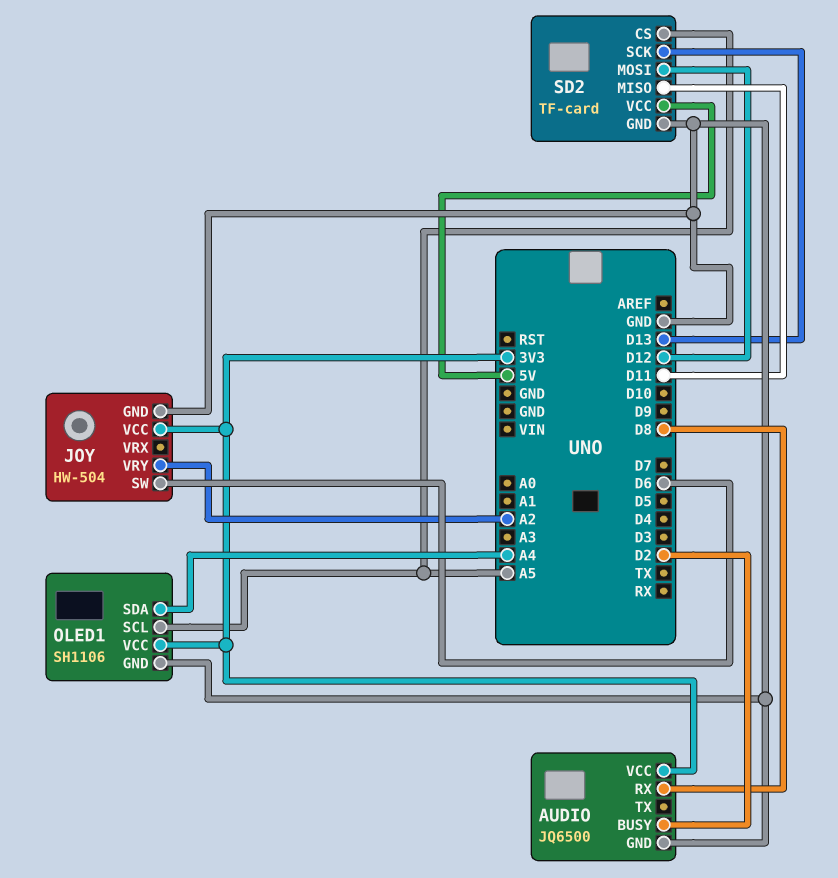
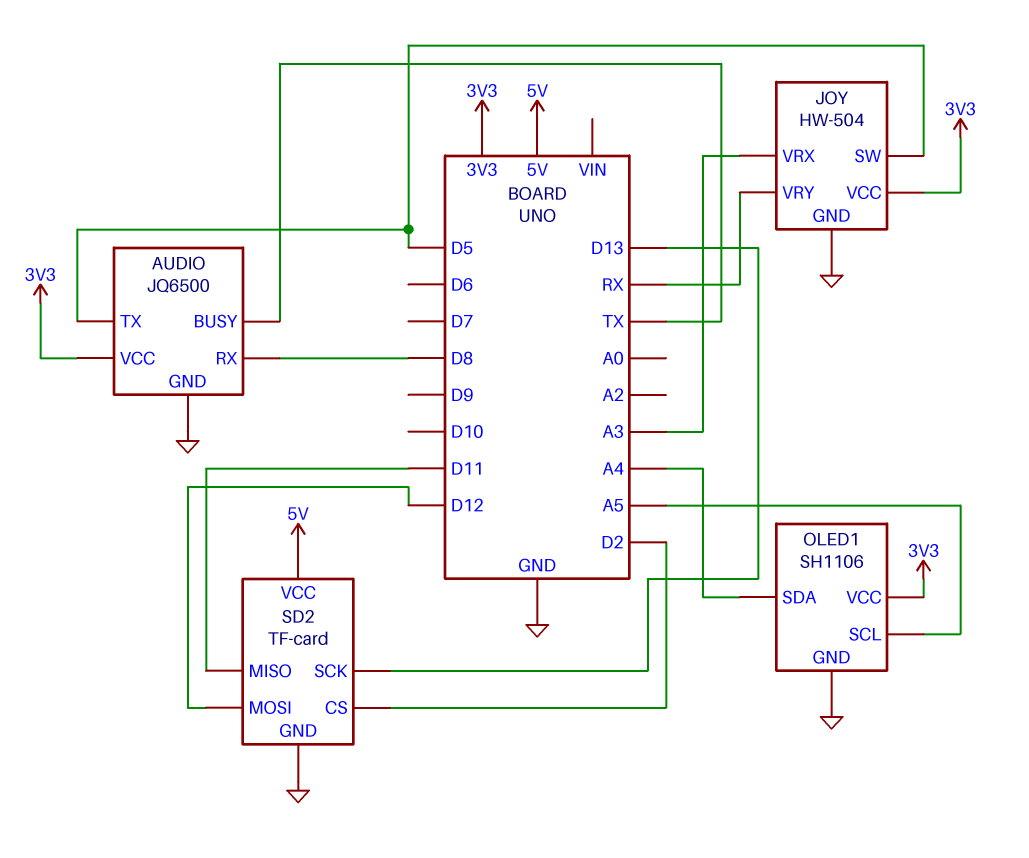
AUDIO pin BUSY: D2 -> TX
AUDIO pin TX: none -> D5
JOY pin SW: D6 -> D5
JOY pin VRX: none -> A3
JOY pin VRY: A2 -> RX
SD2 pin CS: A5 -> D2

